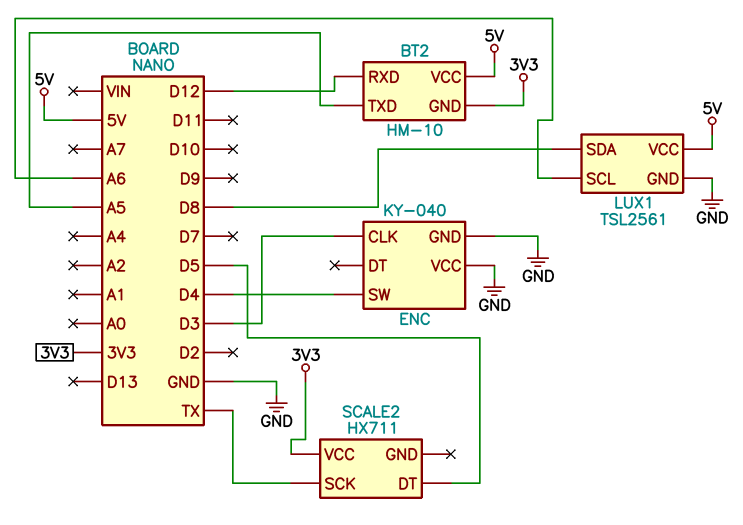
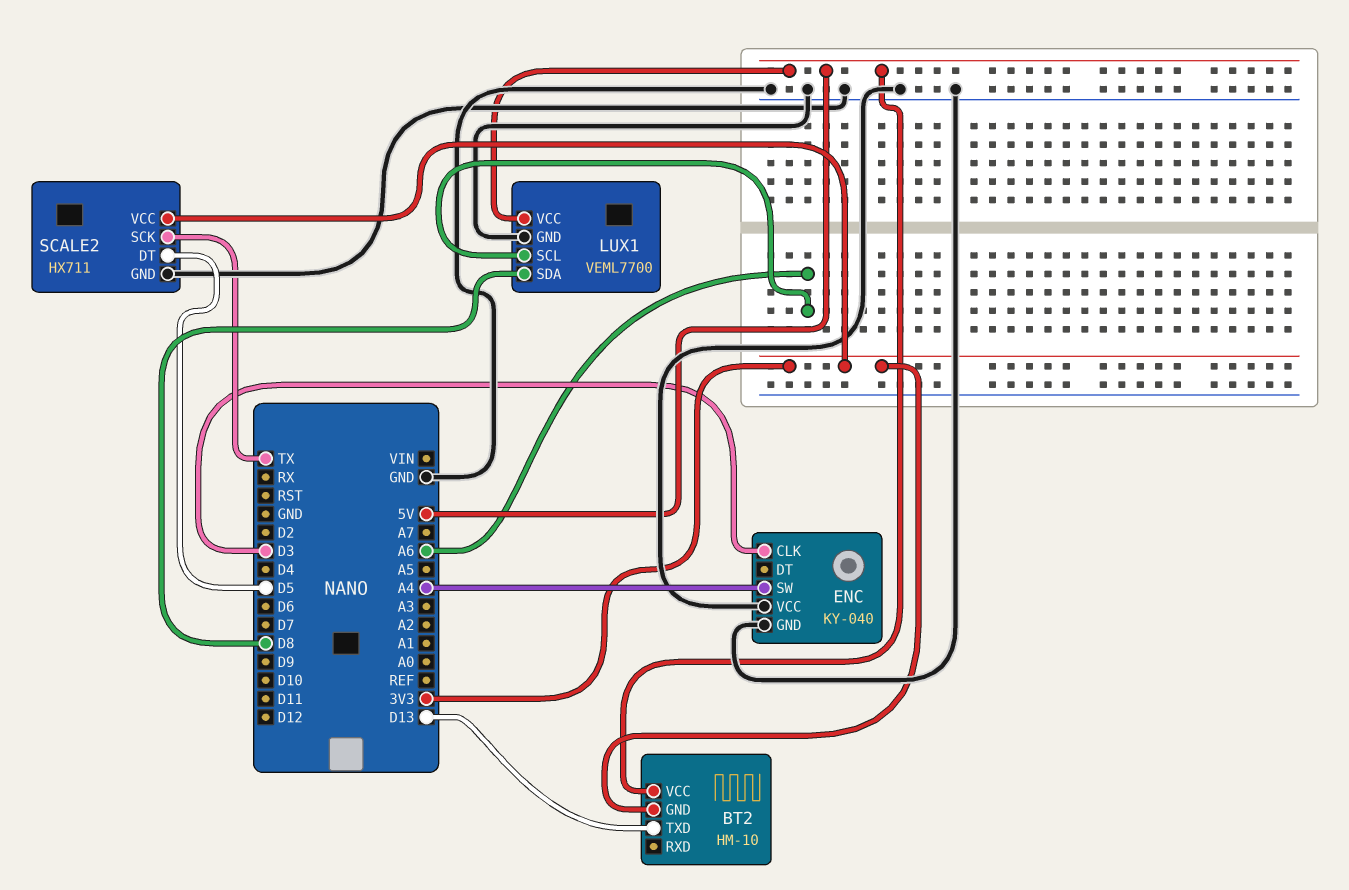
BT2 pin RXD: D12 -> none
BT2 pin TXD: A5 -> D13
ENC pin SW: D4 -> A4
LUX1: TSL2561 -> VEML7700
SCALE2 pin GND: none -> GND

